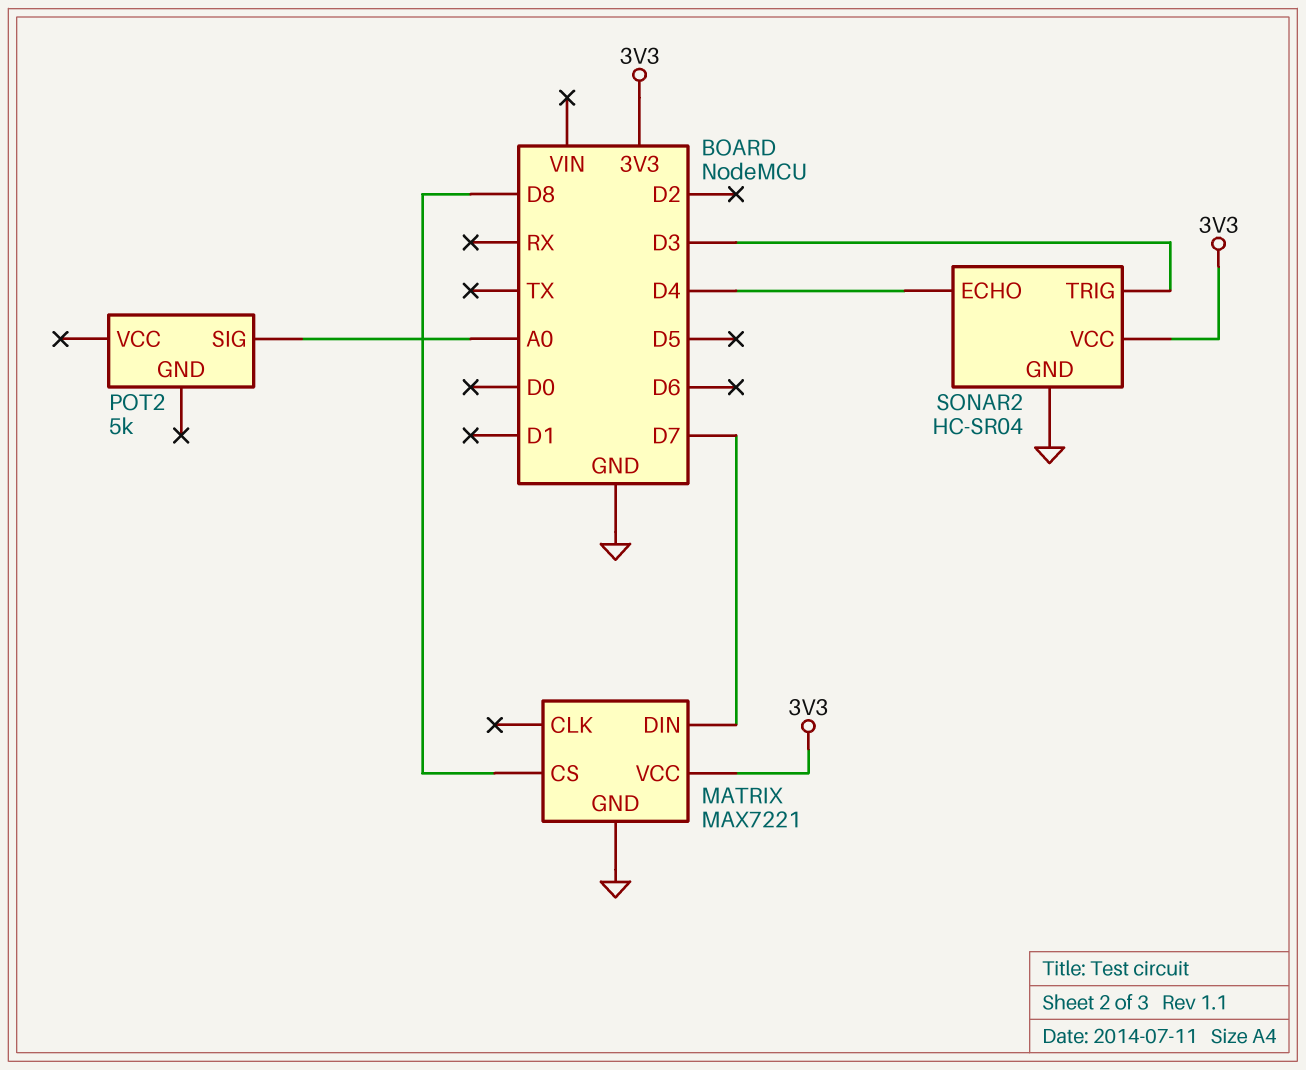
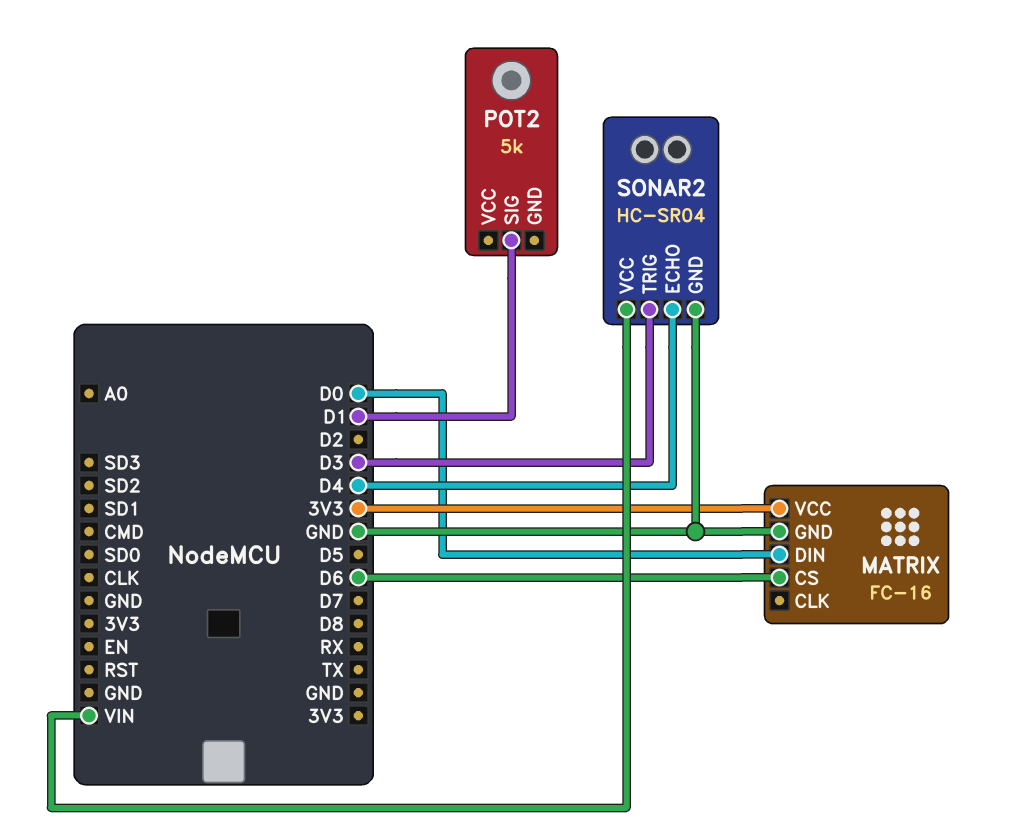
MATRIX: MAX7221 -> FC-16
MATRIX pin CS: D8 -> D6
MATRIX pin DIN: D7 -> D0
POT2 pin SIG: A0 -> D1
SONAR2 pin VCC: 3V3 -> VIN

